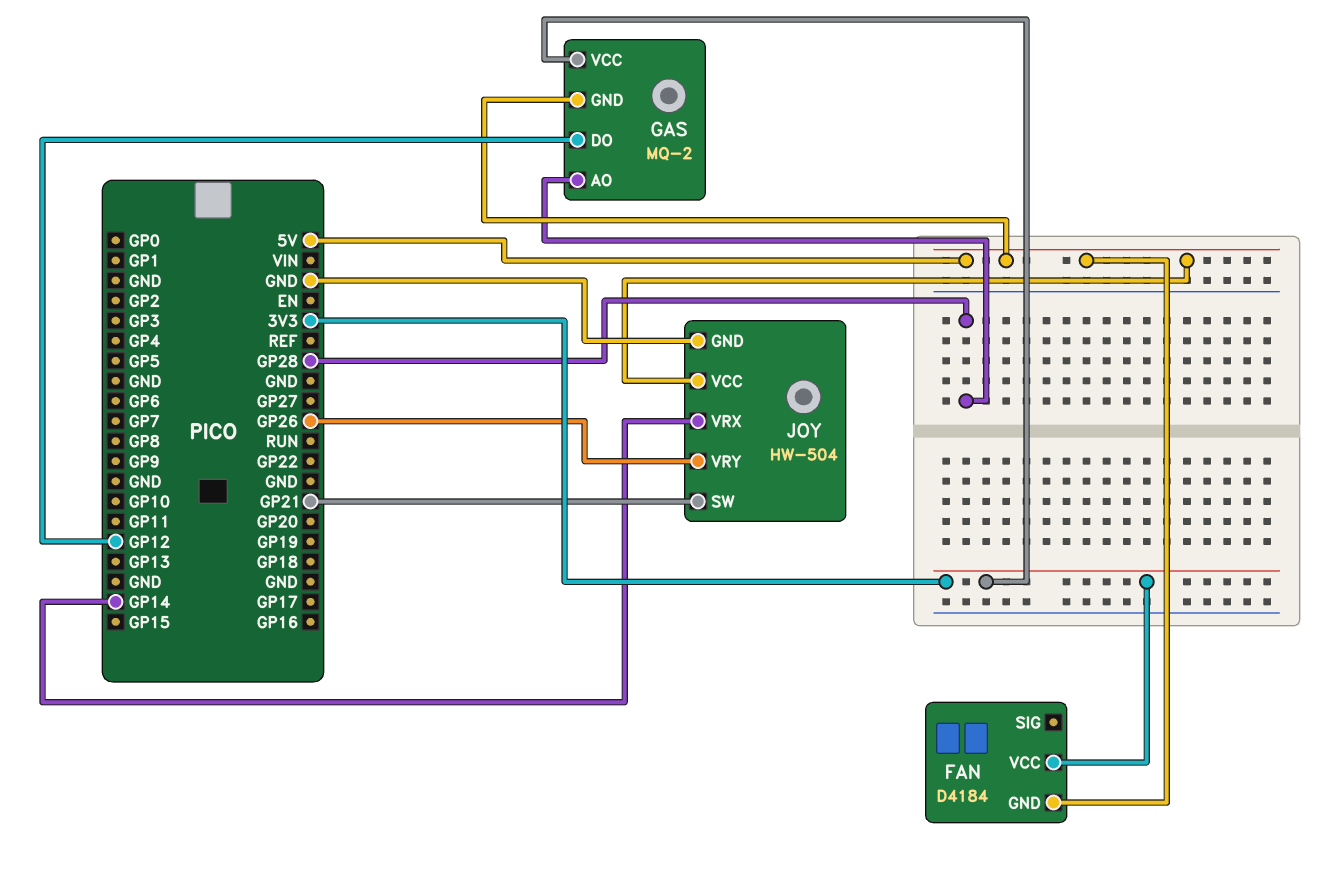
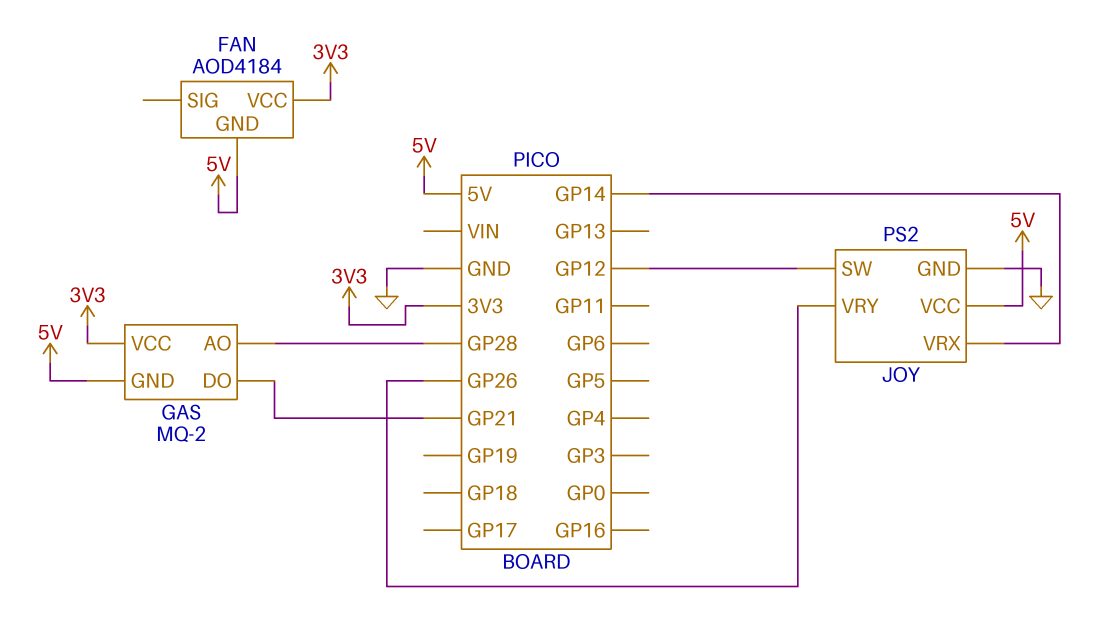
FAN: D4184 -> AOD4184
GAS pin DO: GP12 -> GP21
JOY: HW-504 -> PS2
JOY pin SW: GP21 -> GP12

